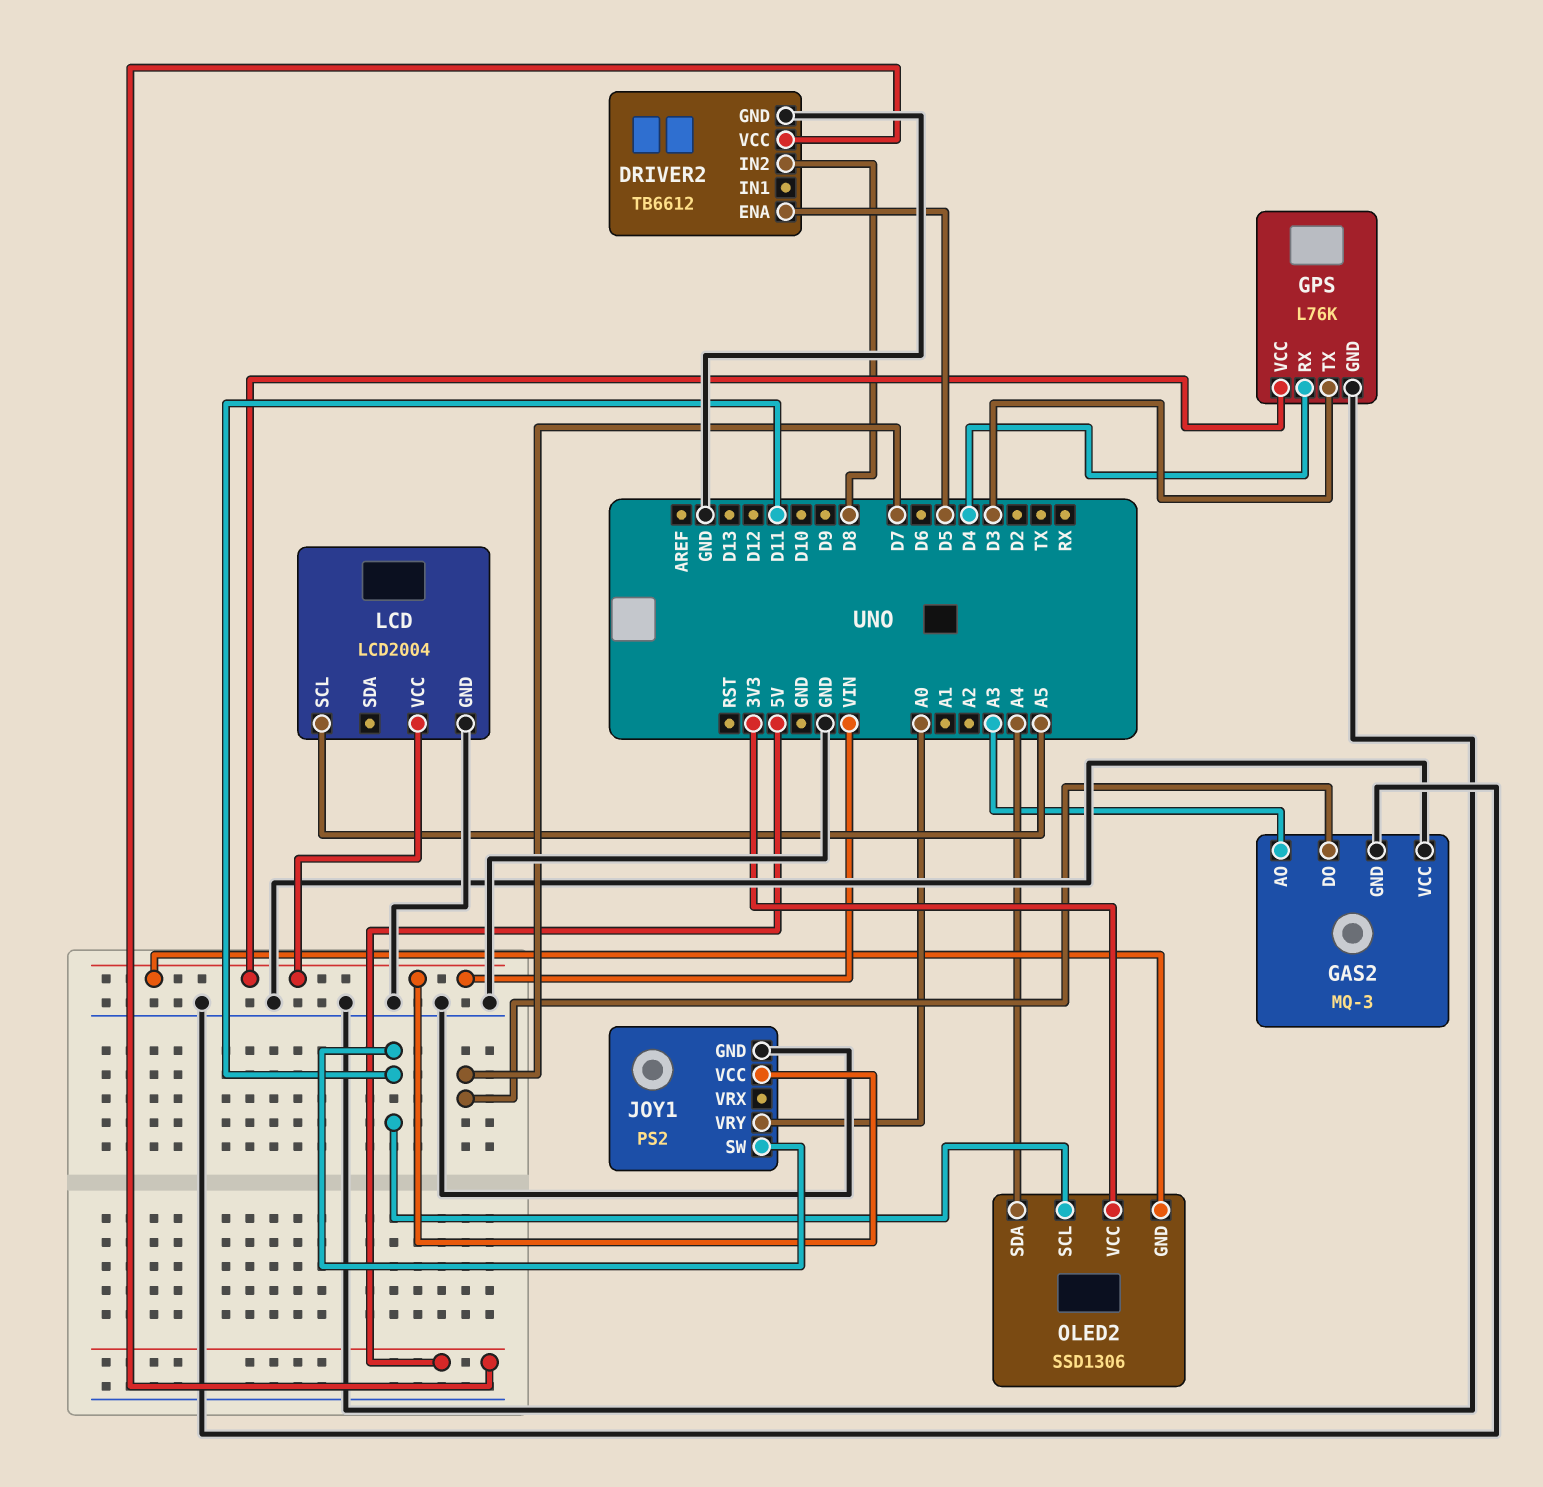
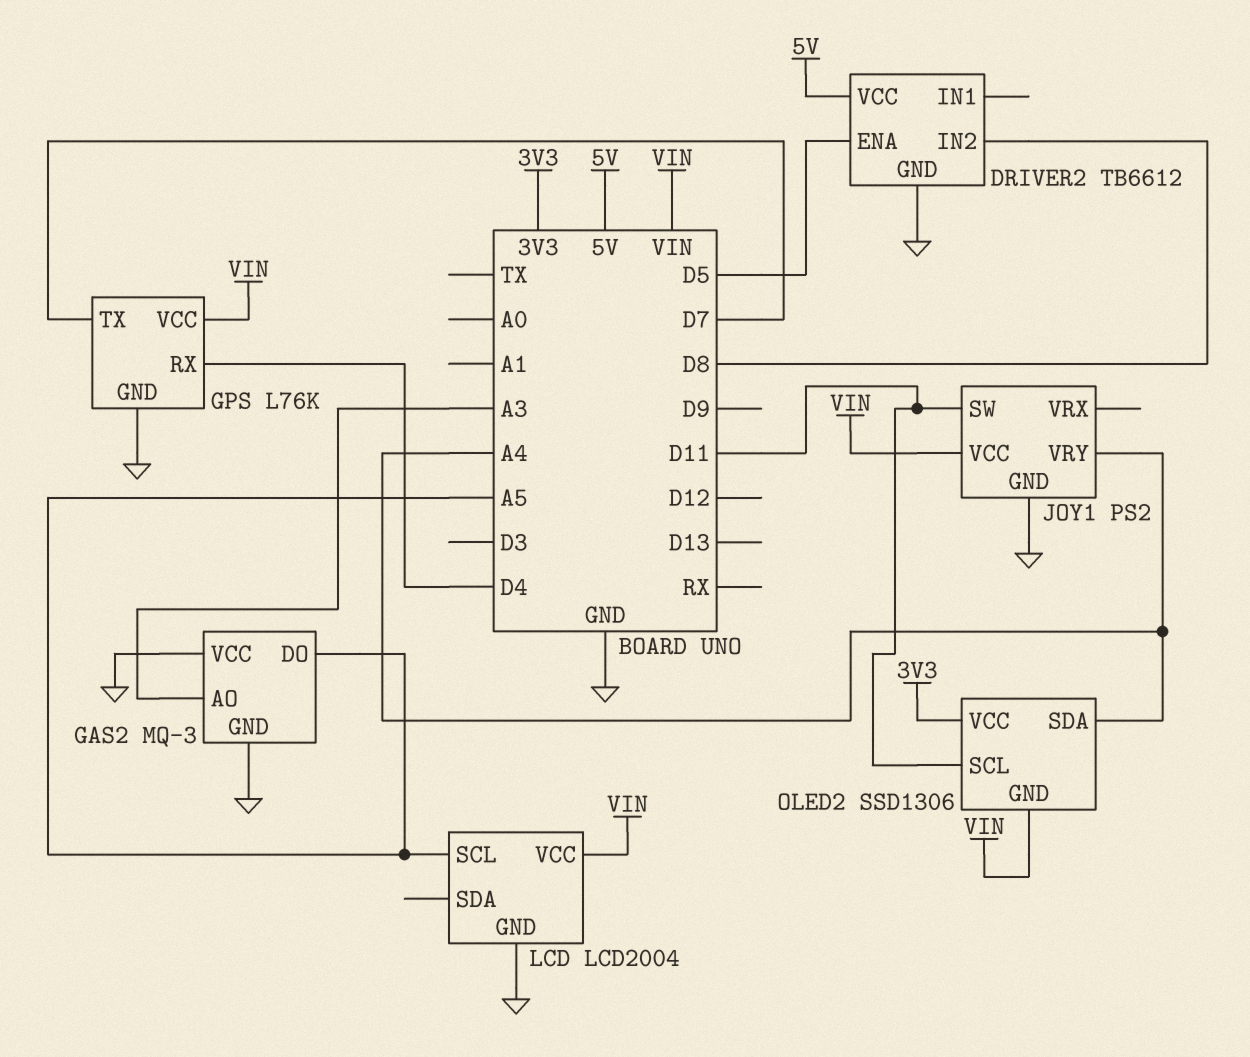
GAS2 pin DO: D7 -> A5
GPS pin TX: D3 -> D7
JOY1 pin VRY: A0 -> A4

